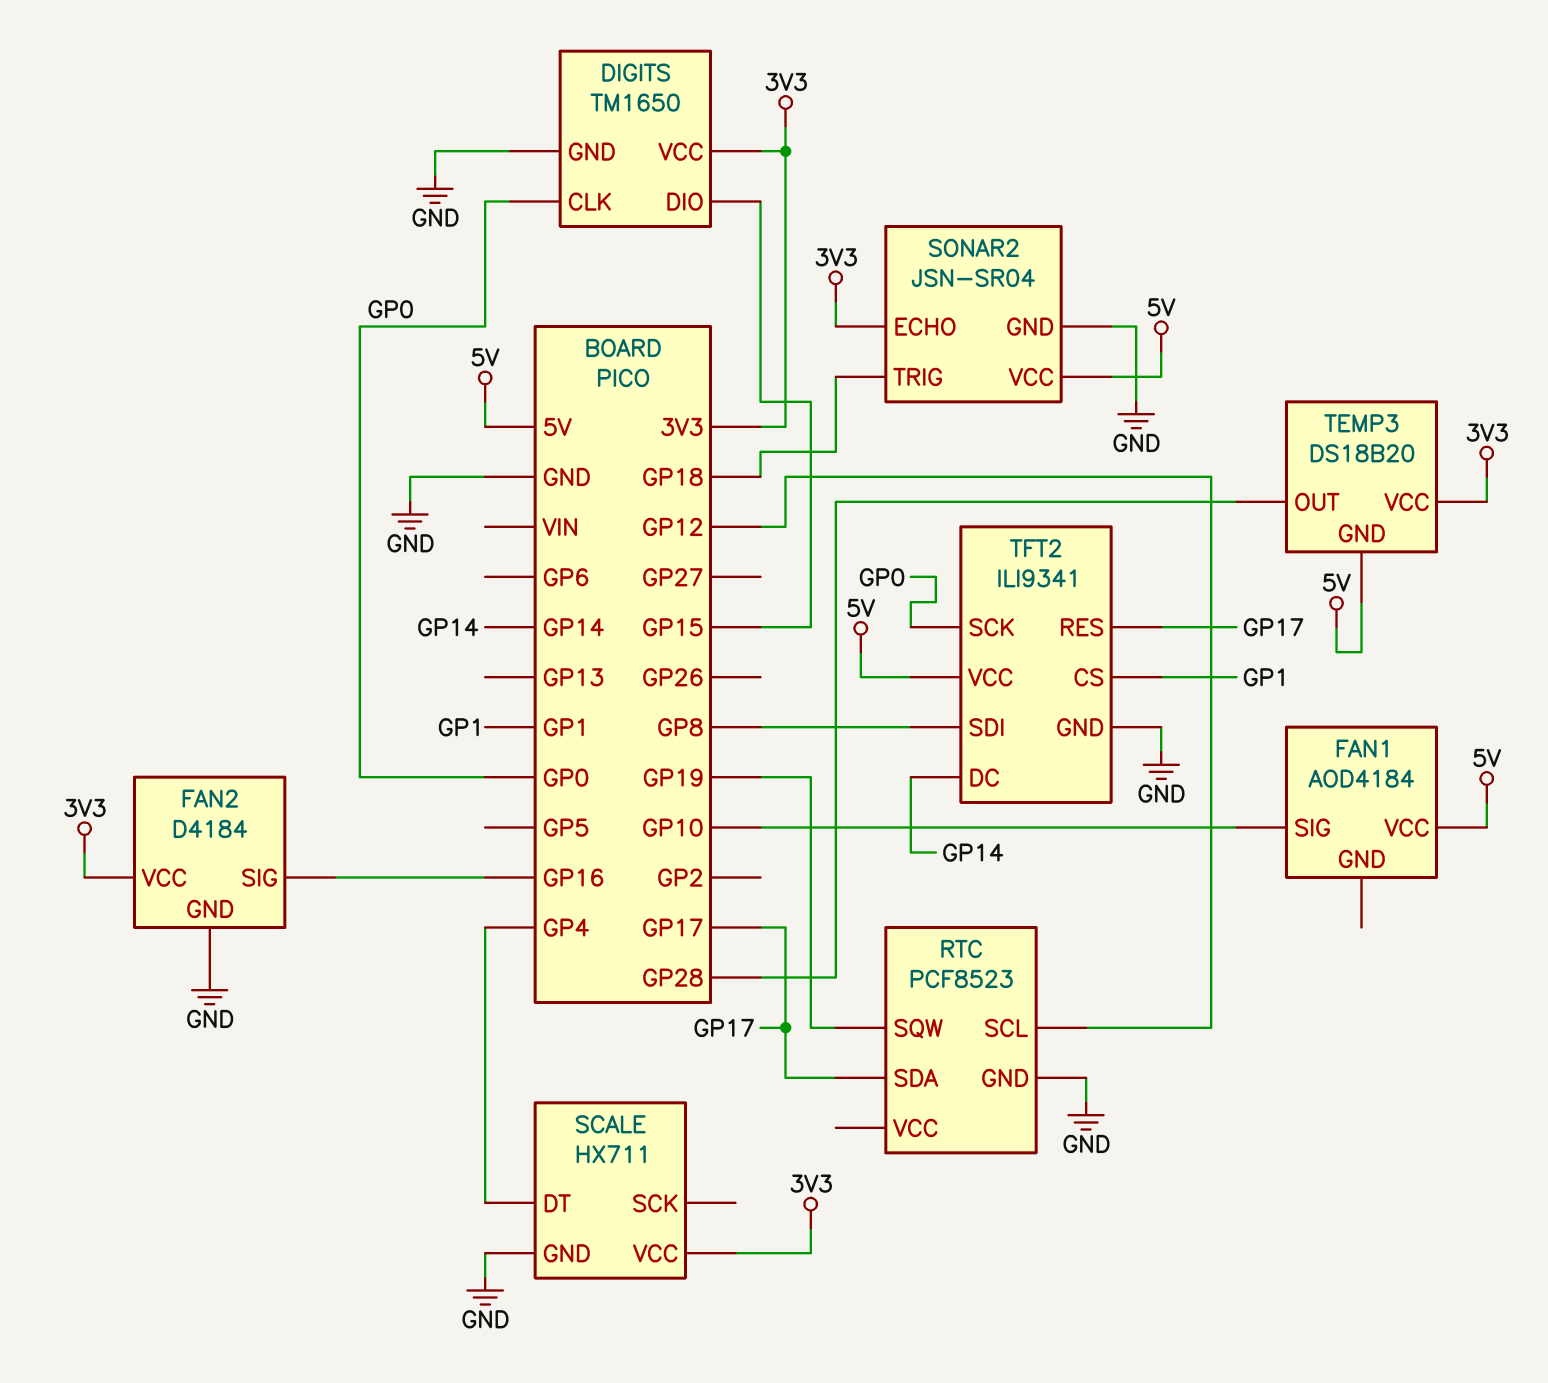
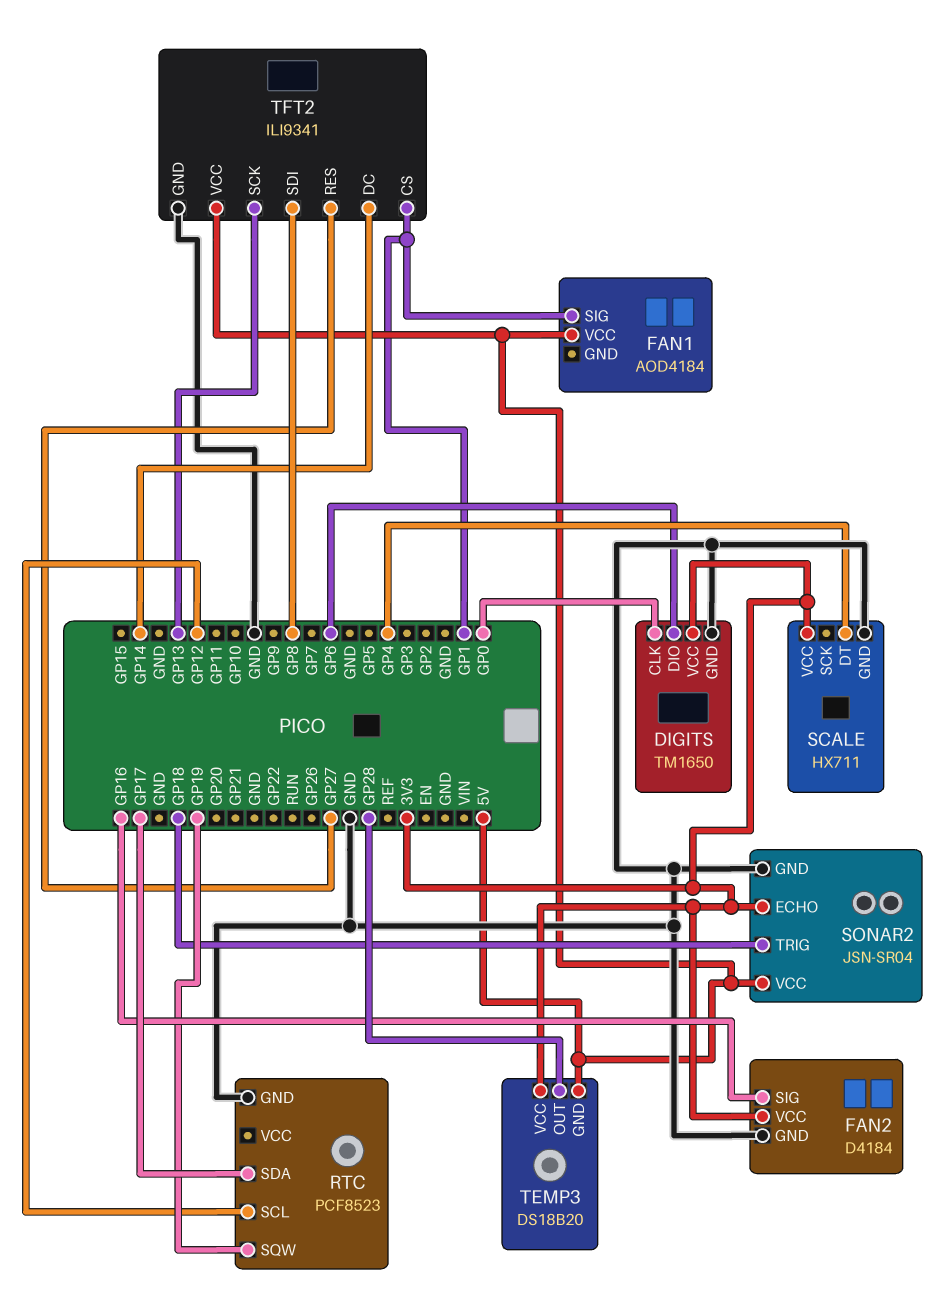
DIGITS pin DIO: GP15 -> GP6
FAN1 pin SIG: GP10 -> GP1
TFT2 pin RES: GP17 -> GP27
TFT2 pin SCK: GP0 -> GP13

